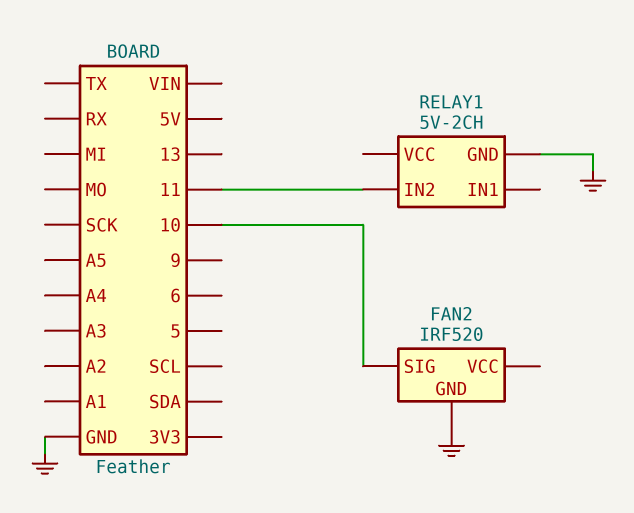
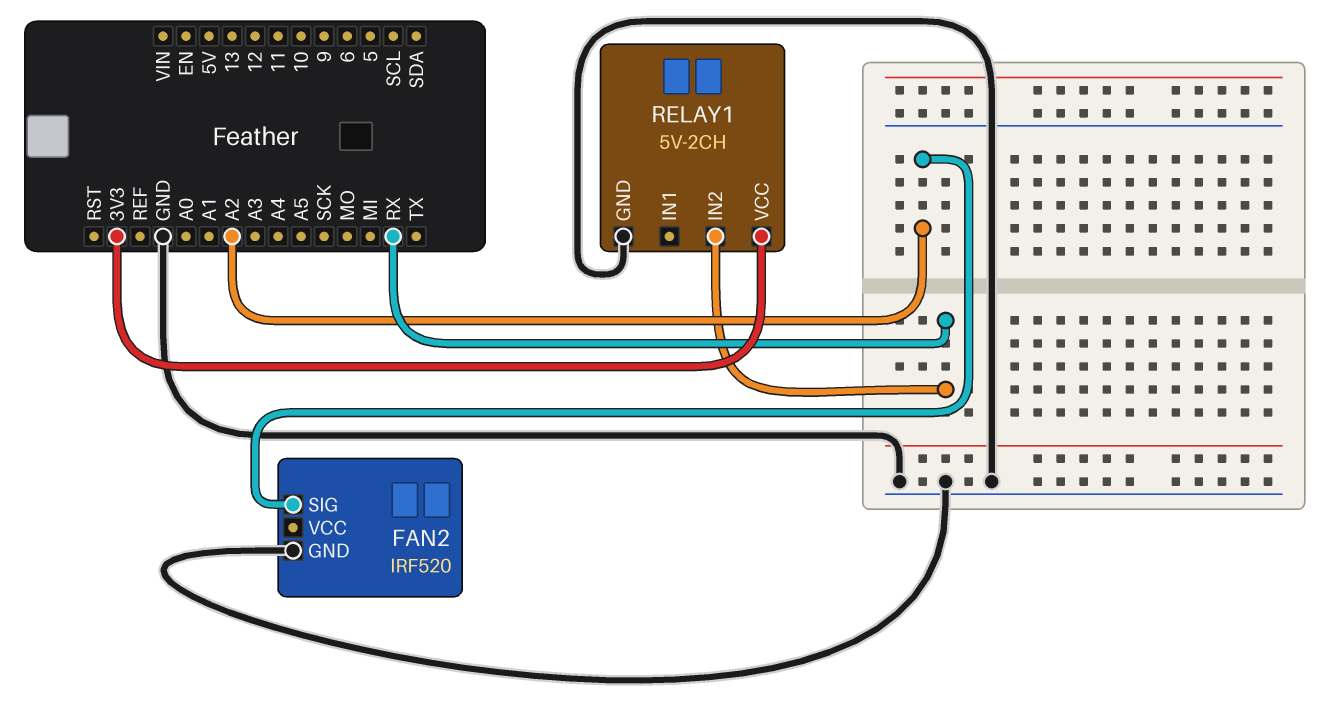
FAN2 pin SIG: 10 -> A2
RELAY1 pin IN2: 11 -> RX
RELAY1 pin VCC: none -> 3V3

